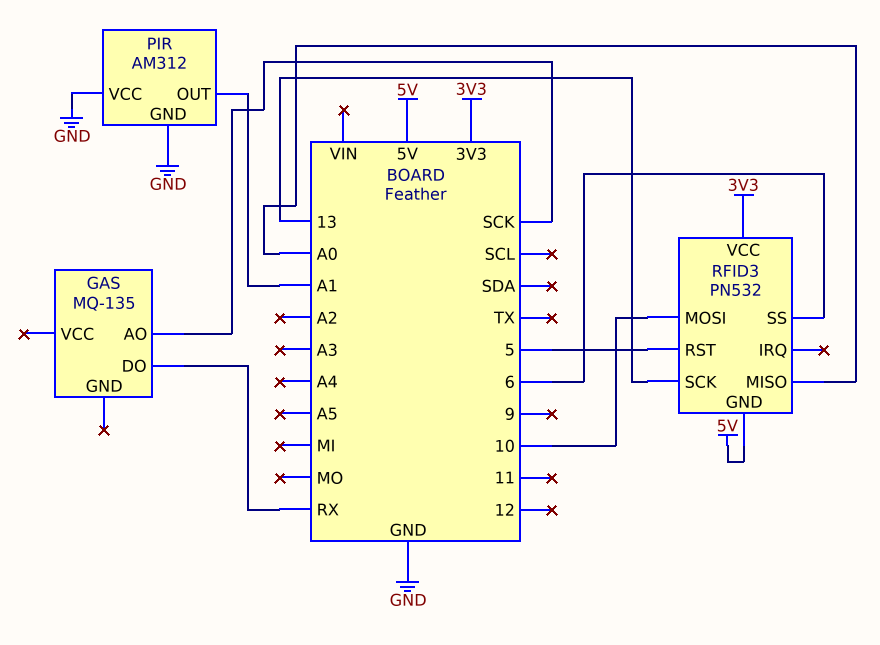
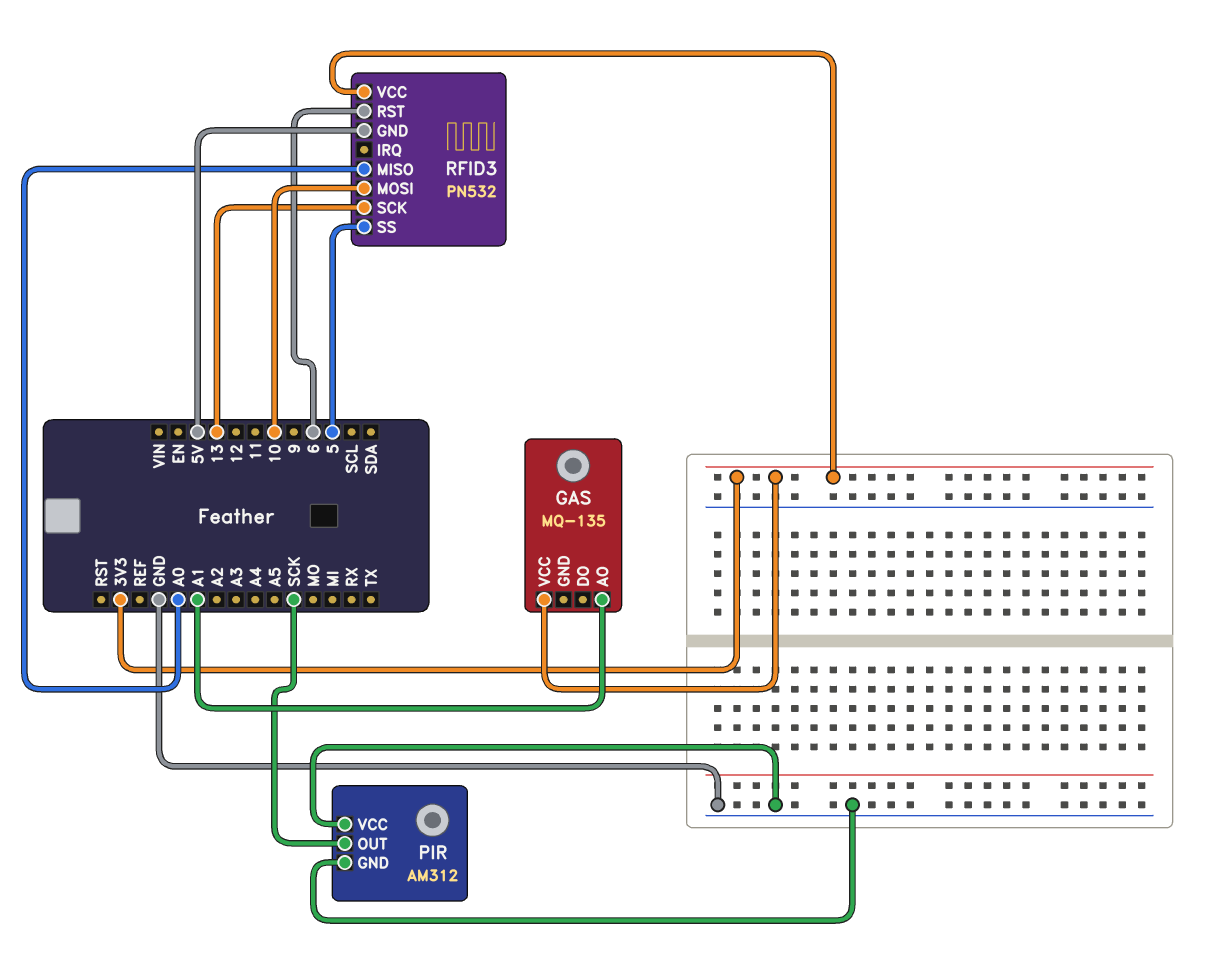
GAS pin AO: SCK -> A1
GAS pin DO: RX -> none
GAS pin VCC: none -> 3V3
PIR pin OUT: A1 -> SCK
RFID3 pin RST: 5 -> 6
RFID3 pin SS: 6 -> 5

